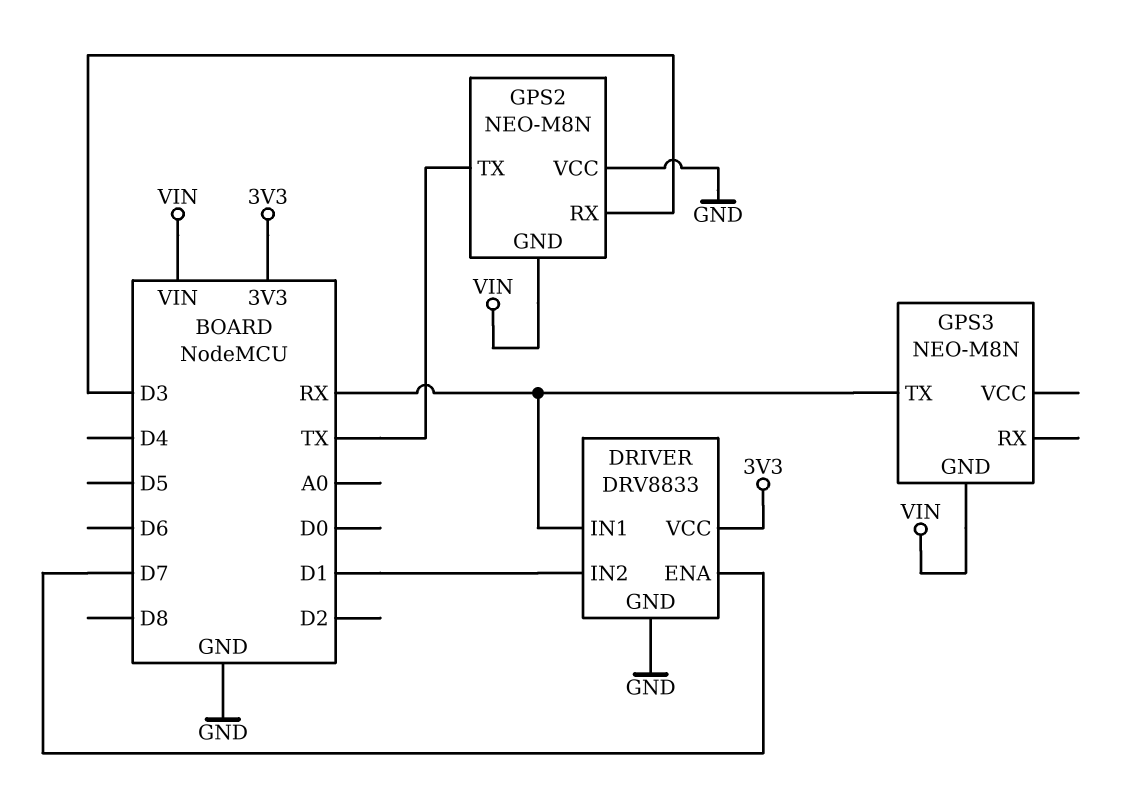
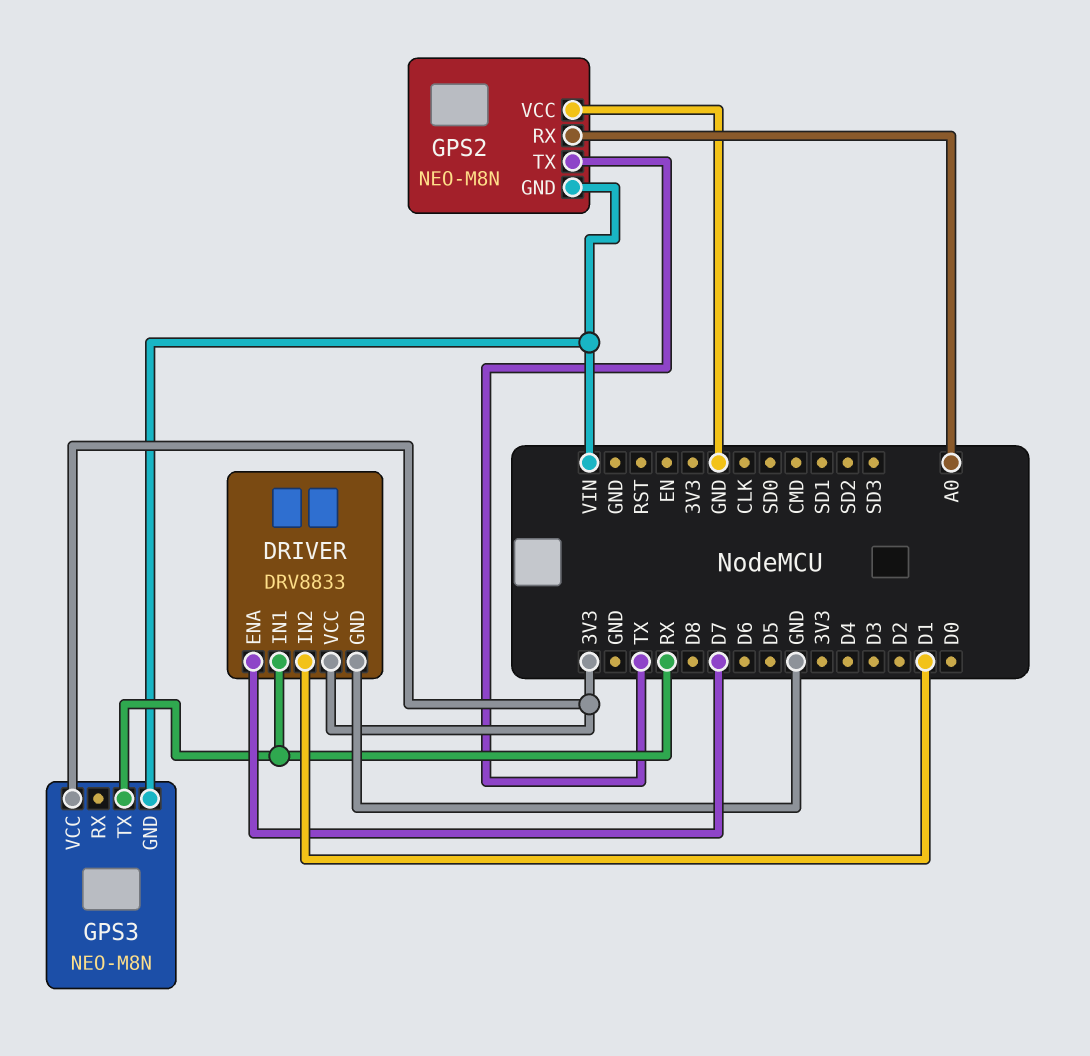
GPS2 pin RX: D3 -> A0
GPS3 pin VCC: none -> 3V3

